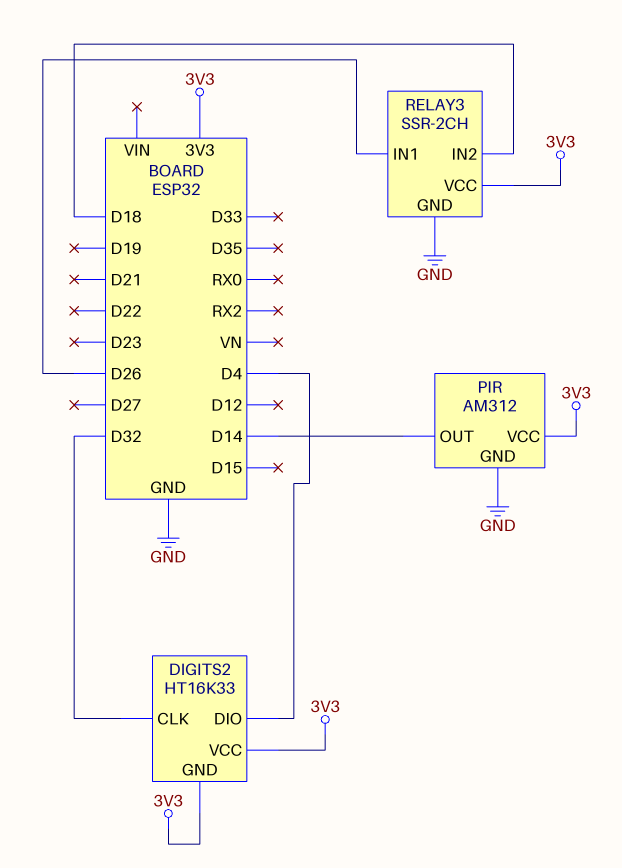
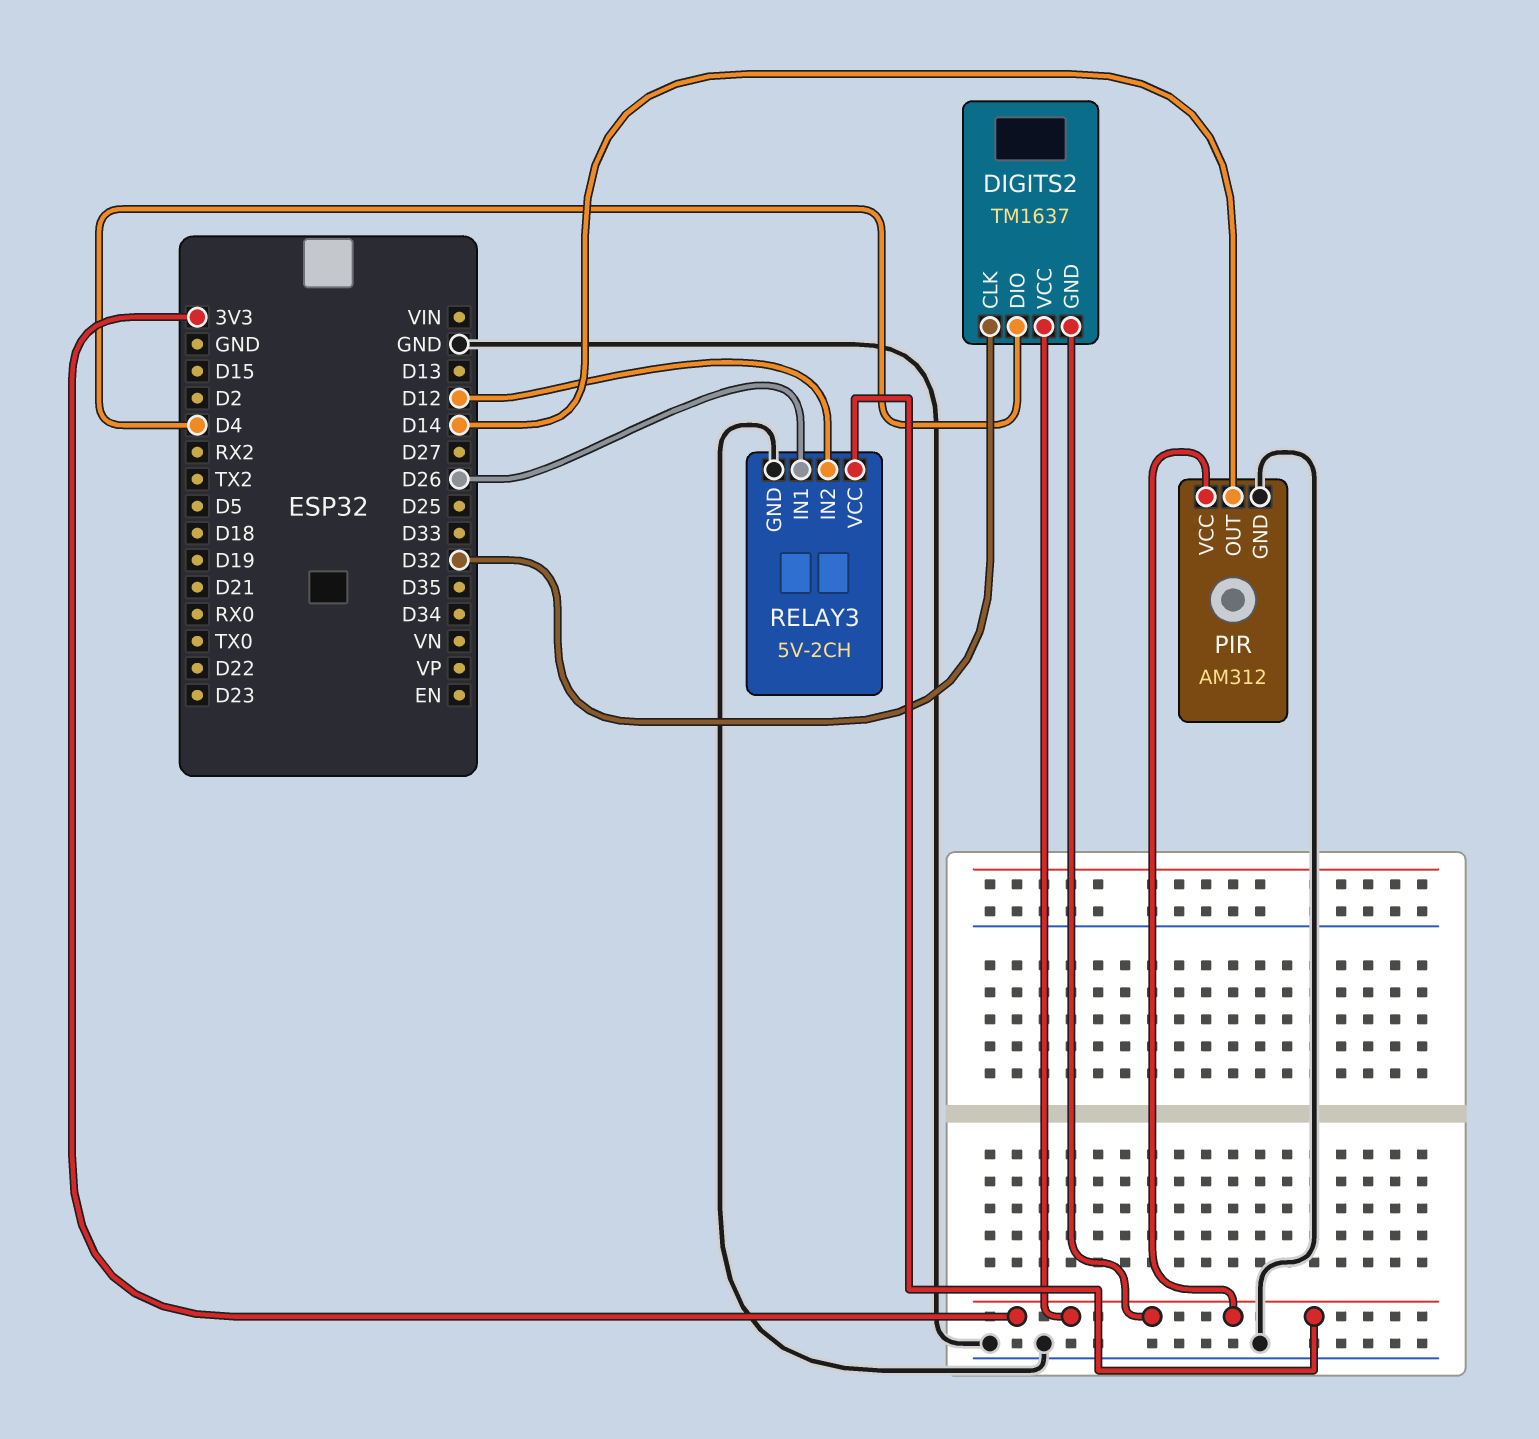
DIGITS2: HT16K33 -> TM1637
RELAY3: SSR-2CH -> 5V-2CH
RELAY3 pin IN2: D18 -> D12

